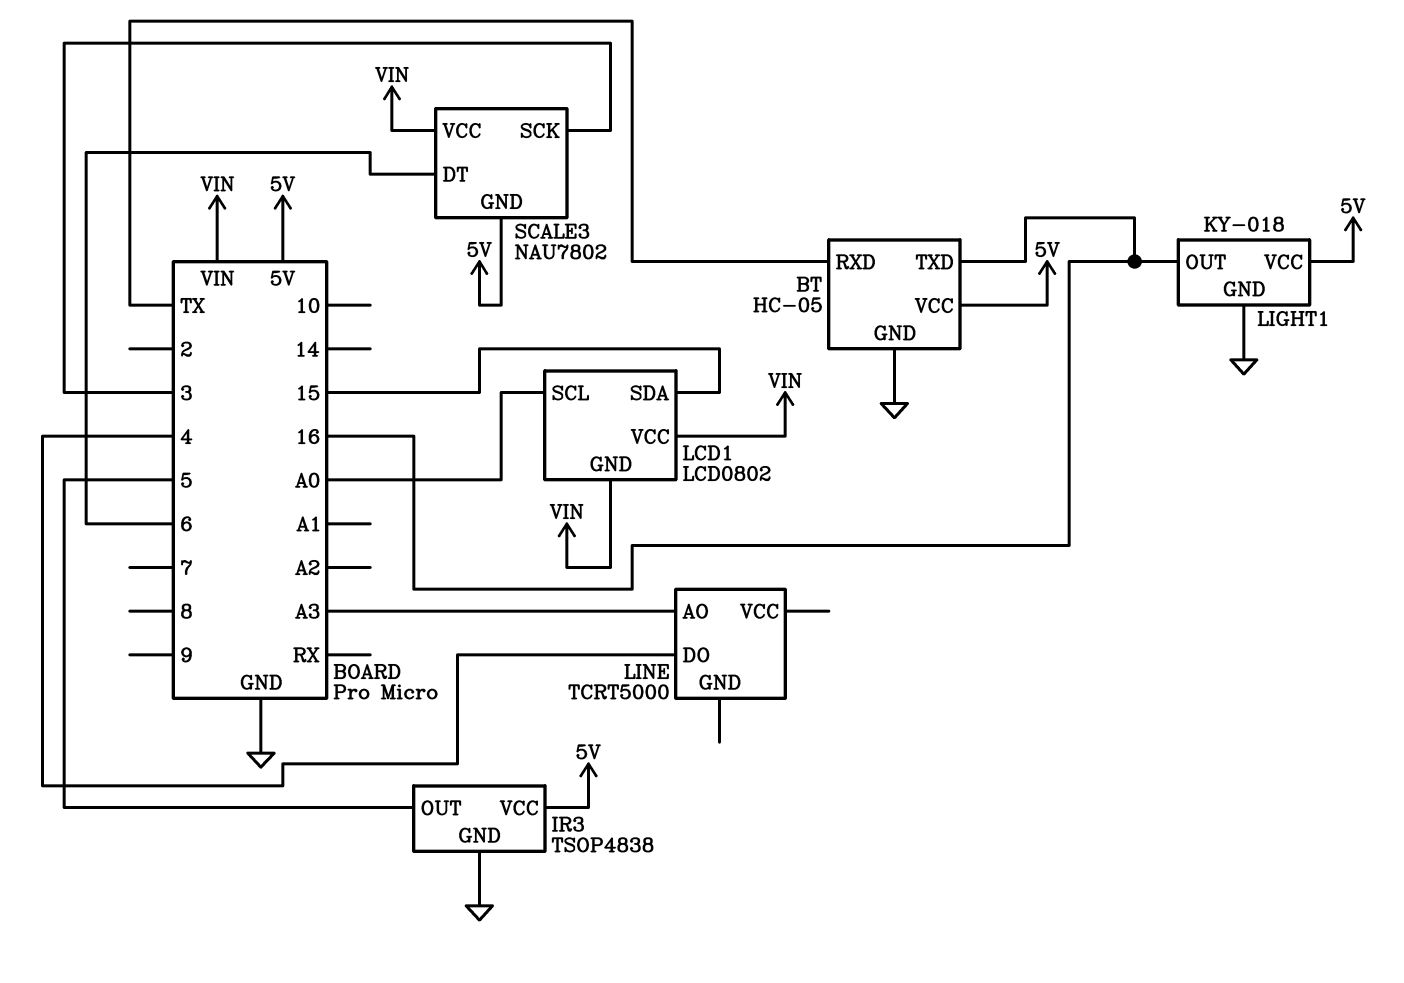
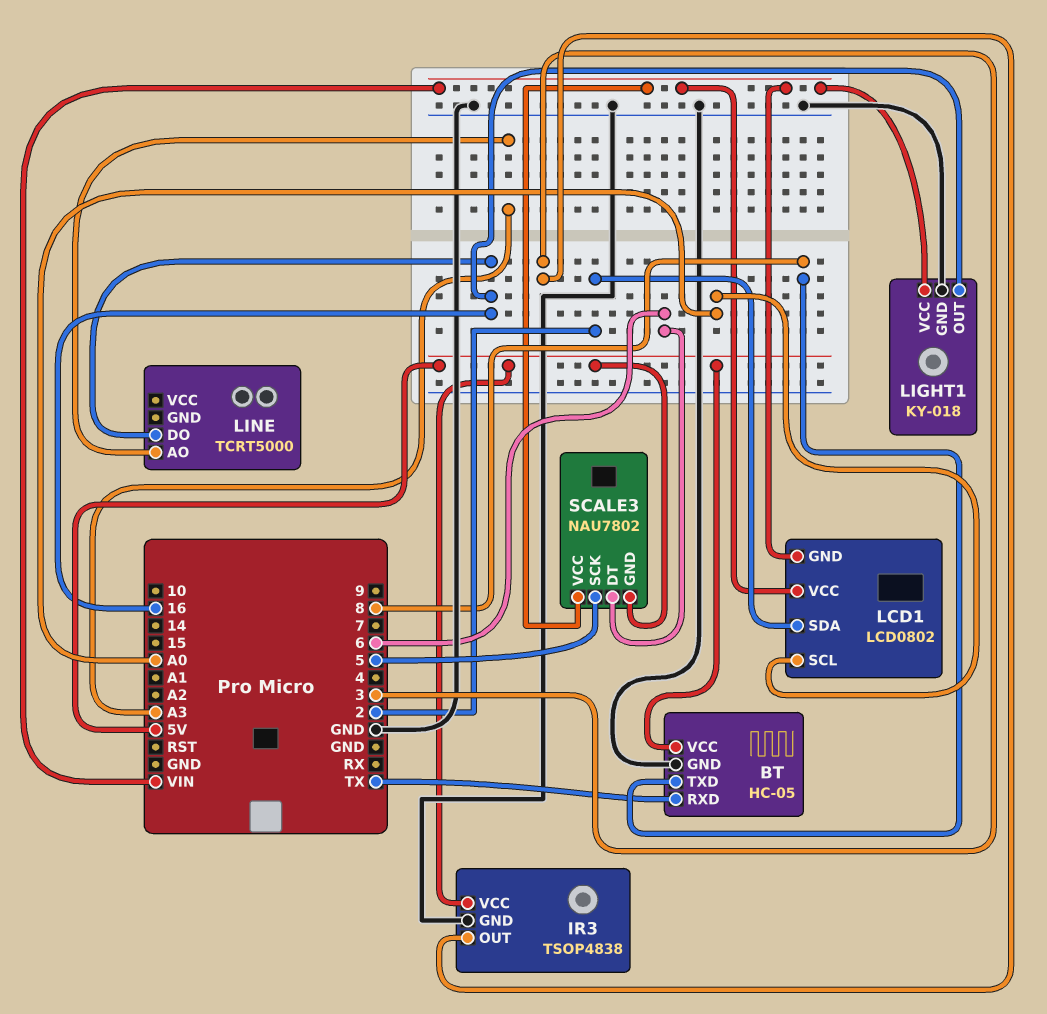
BT pin TXD: 16 -> 8
IR3 pin OUT: 5 -> 3
LCD1 pin SDA: 15 -> 2
LIGHT1 pin VCC: 5V -> VIN
LINE pin DO: 4 -> 16
SCALE3 pin SCK: 3 -> 5

